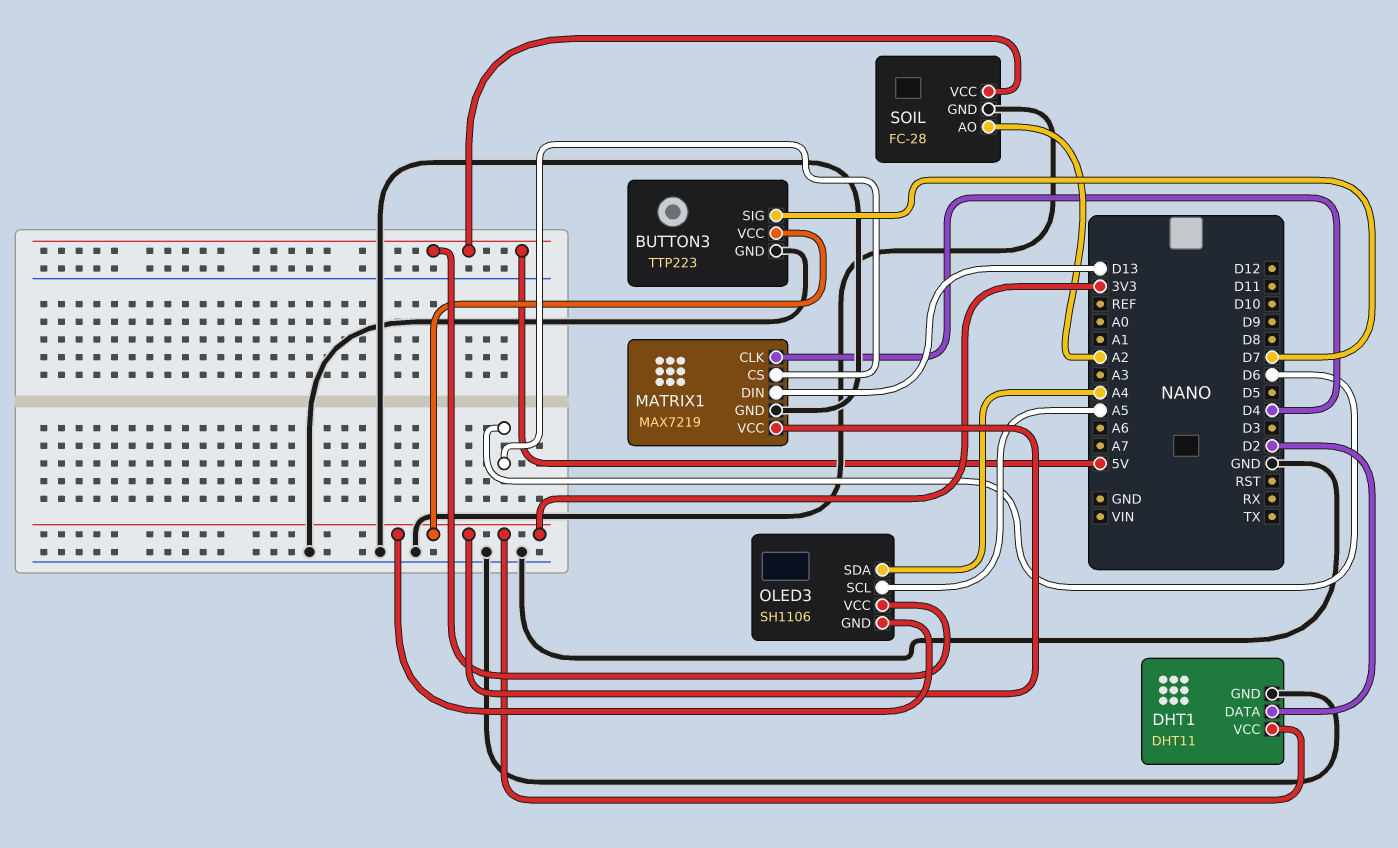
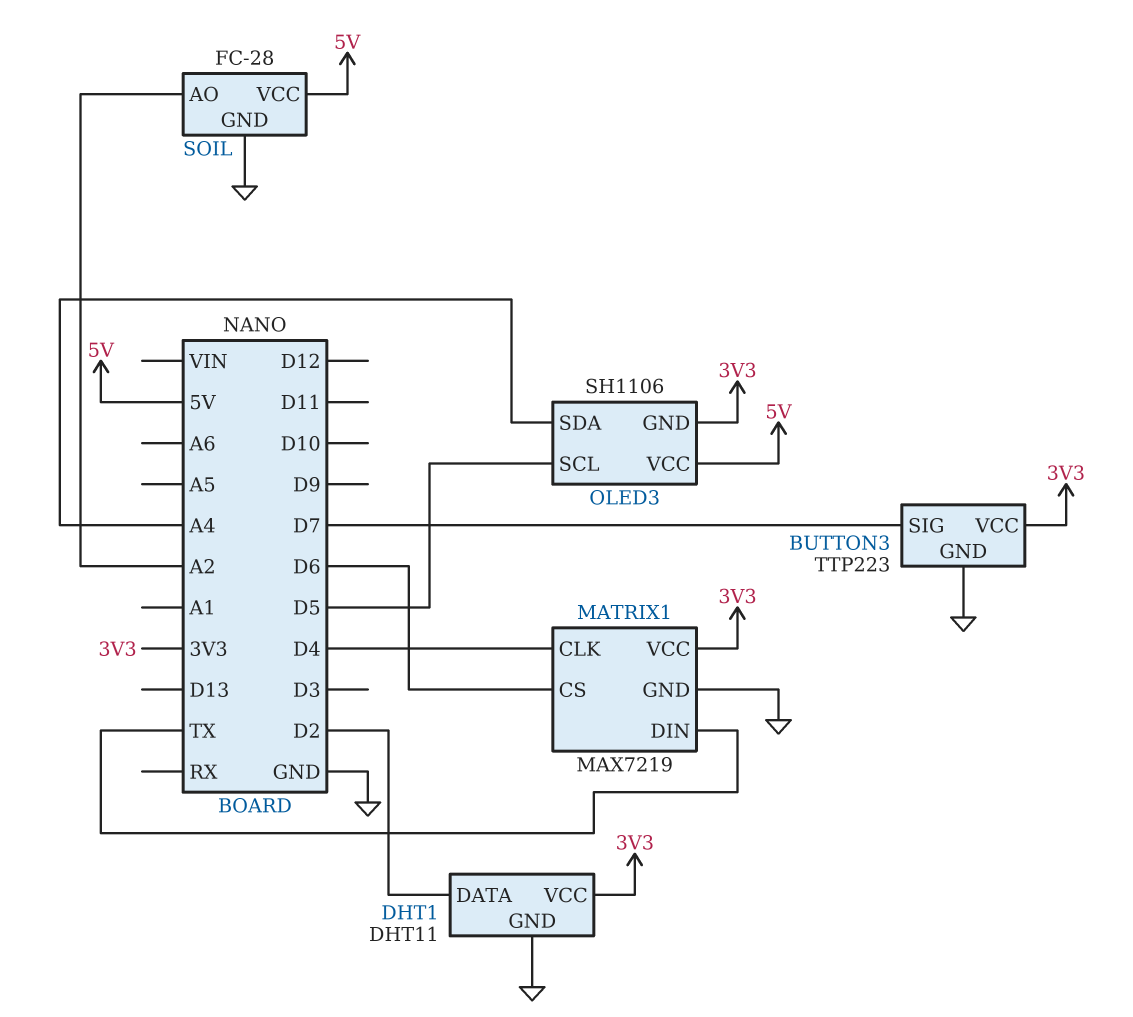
MATRIX1 pin DIN: D13 -> TX
OLED3 pin SCL: A5 -> D5

